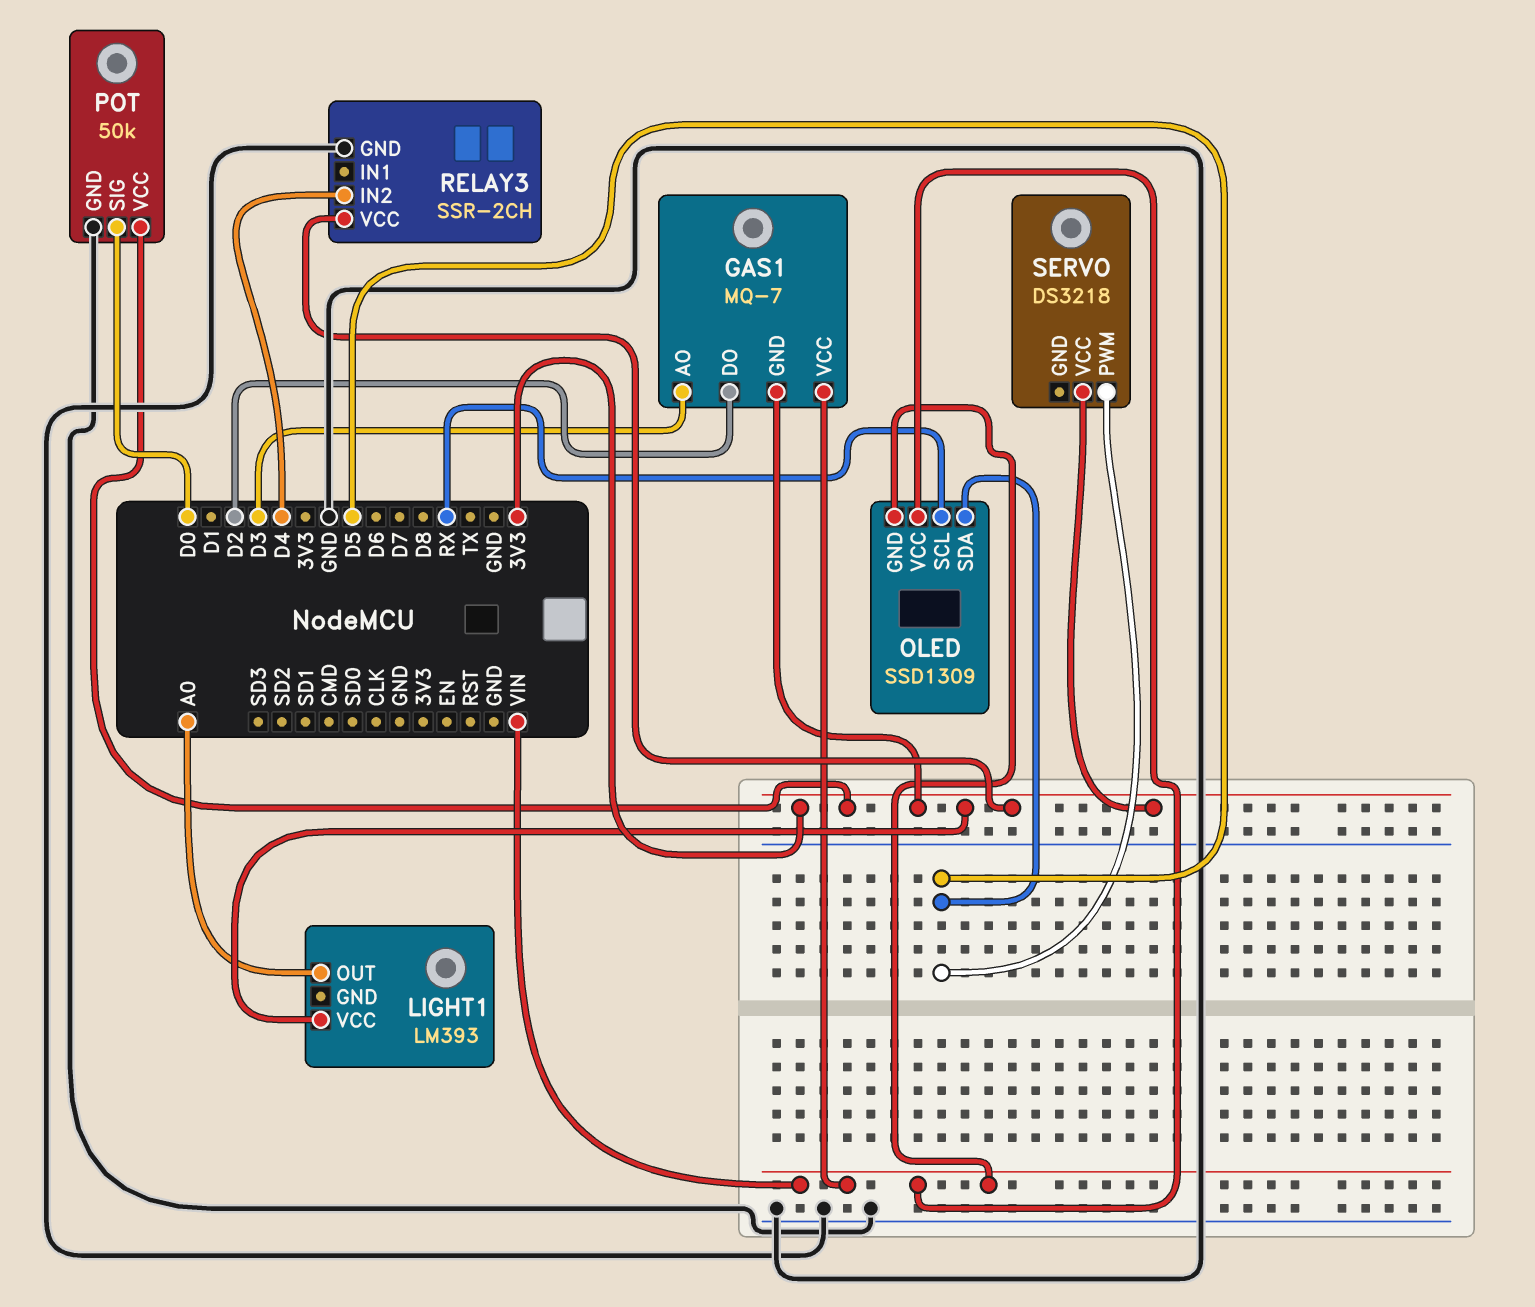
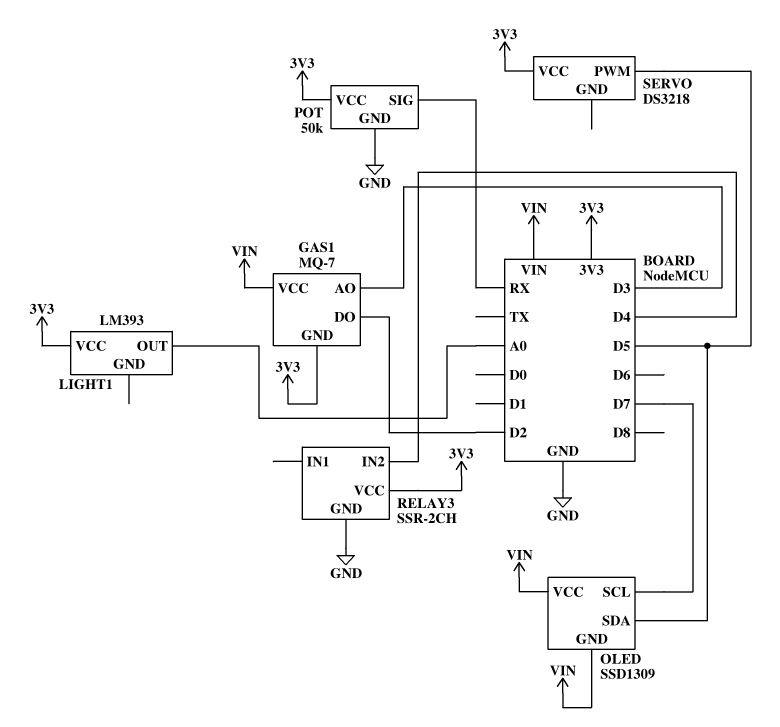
OLED pin SCL: RX -> D7
POT pin SIG: D0 -> RX

